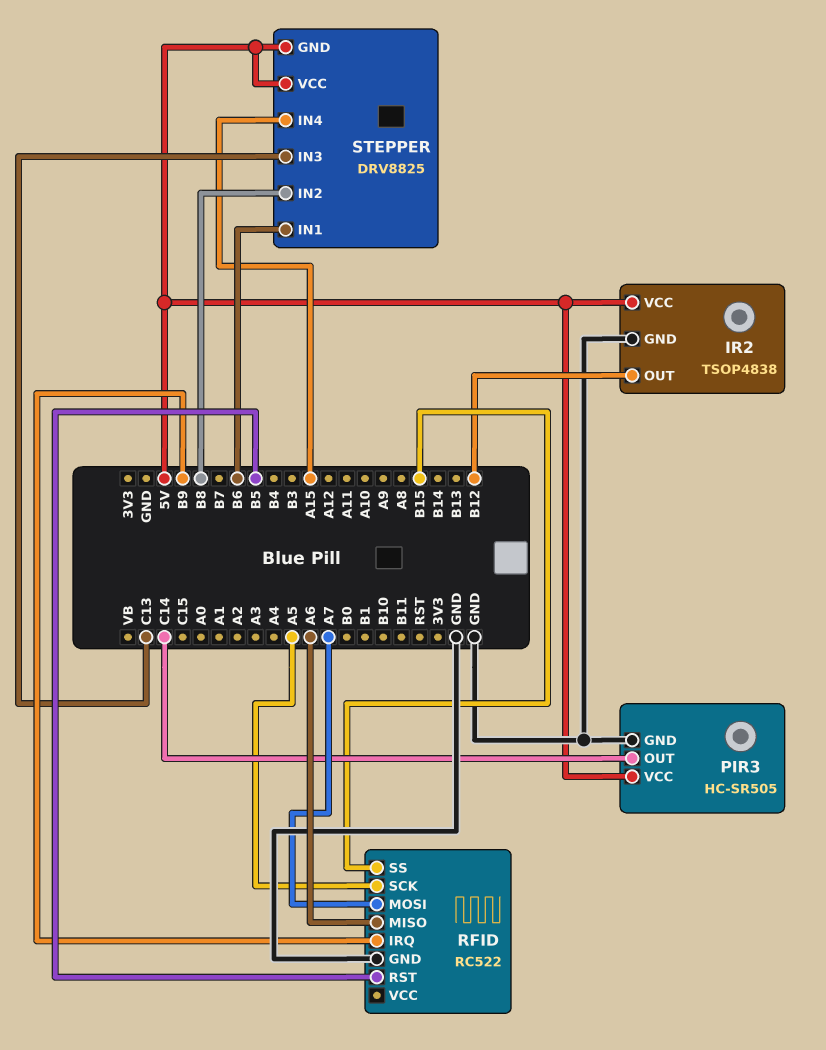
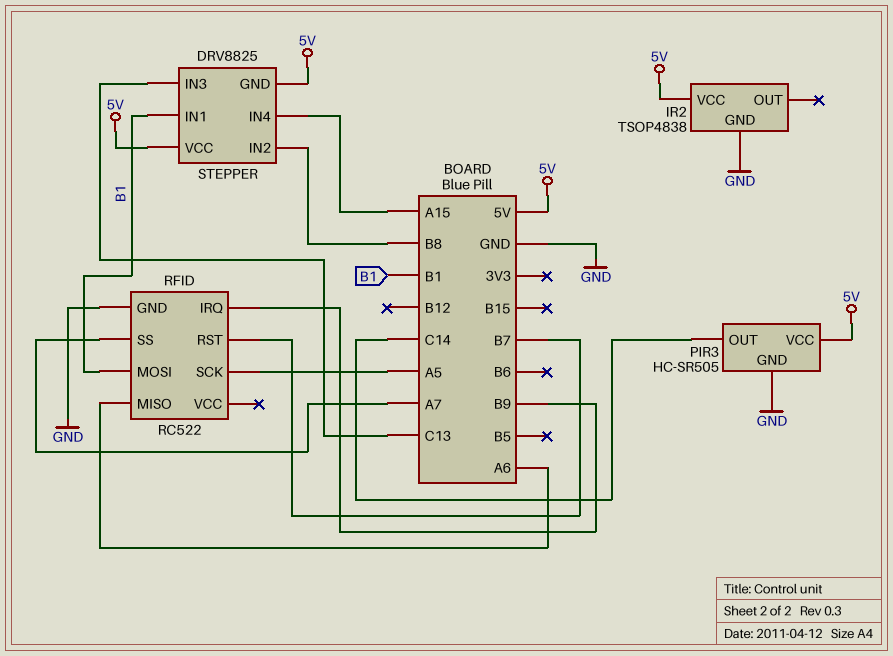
IR2 pin OUT: B12 -> none
RFID pin MOSI: A7 -> B1
RFID pin RST: B5 -> B7
RFID pin SS: B15 -> A7
STEPPER pin IN1: B6 -> B1

